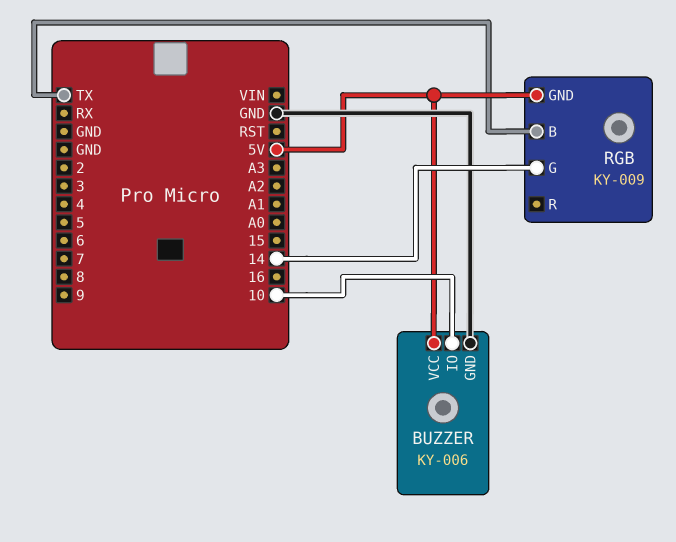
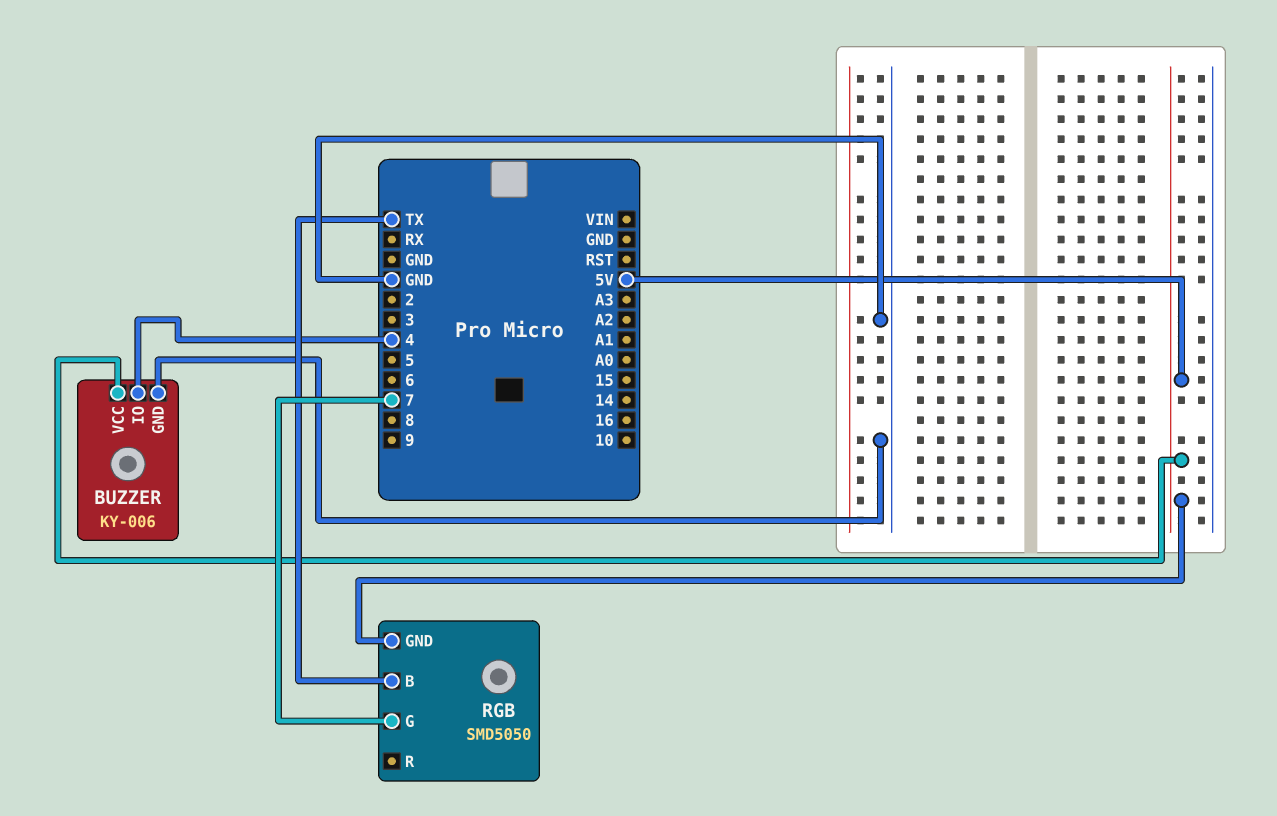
BUZZER pin IO: 10 -> 4
RGB: KY-009 -> SMD5050
RGB pin G: 14 -> 7

